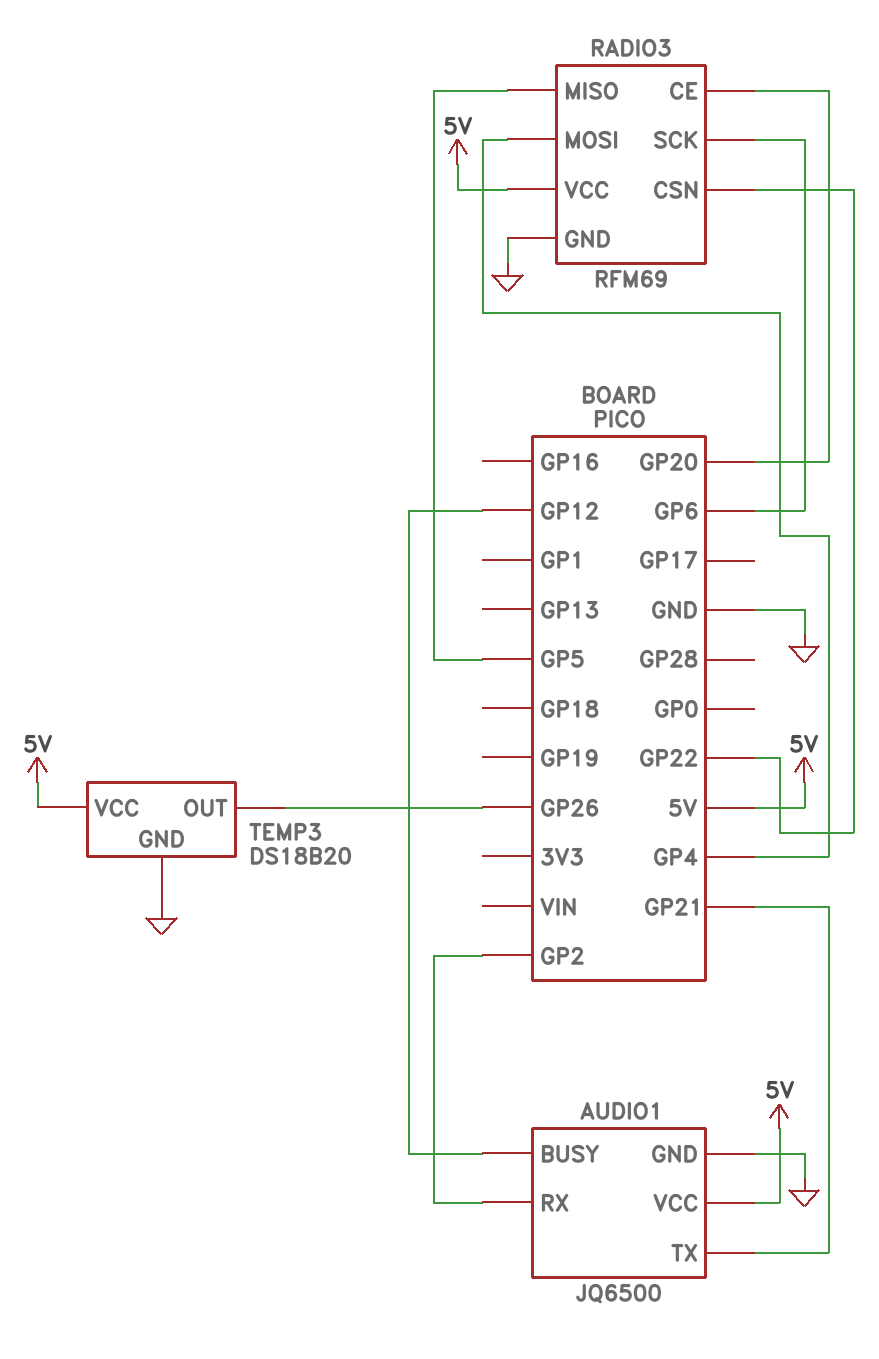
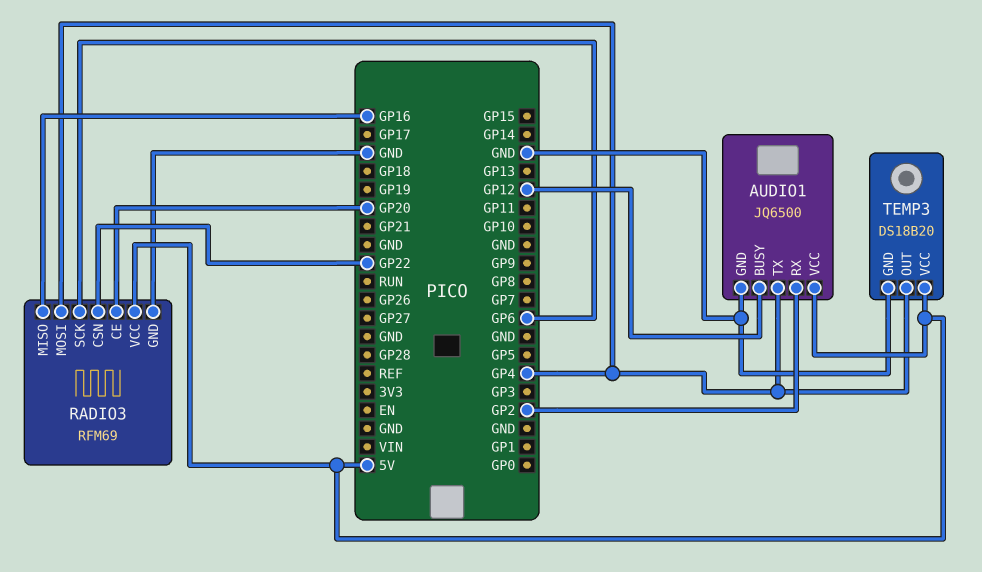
AUDIO1 pin TX: GP21 -> GP4
RADIO3 pin MISO: GP5 -> GP16
TEMP3 pin OUT: GP26 -> GP4

